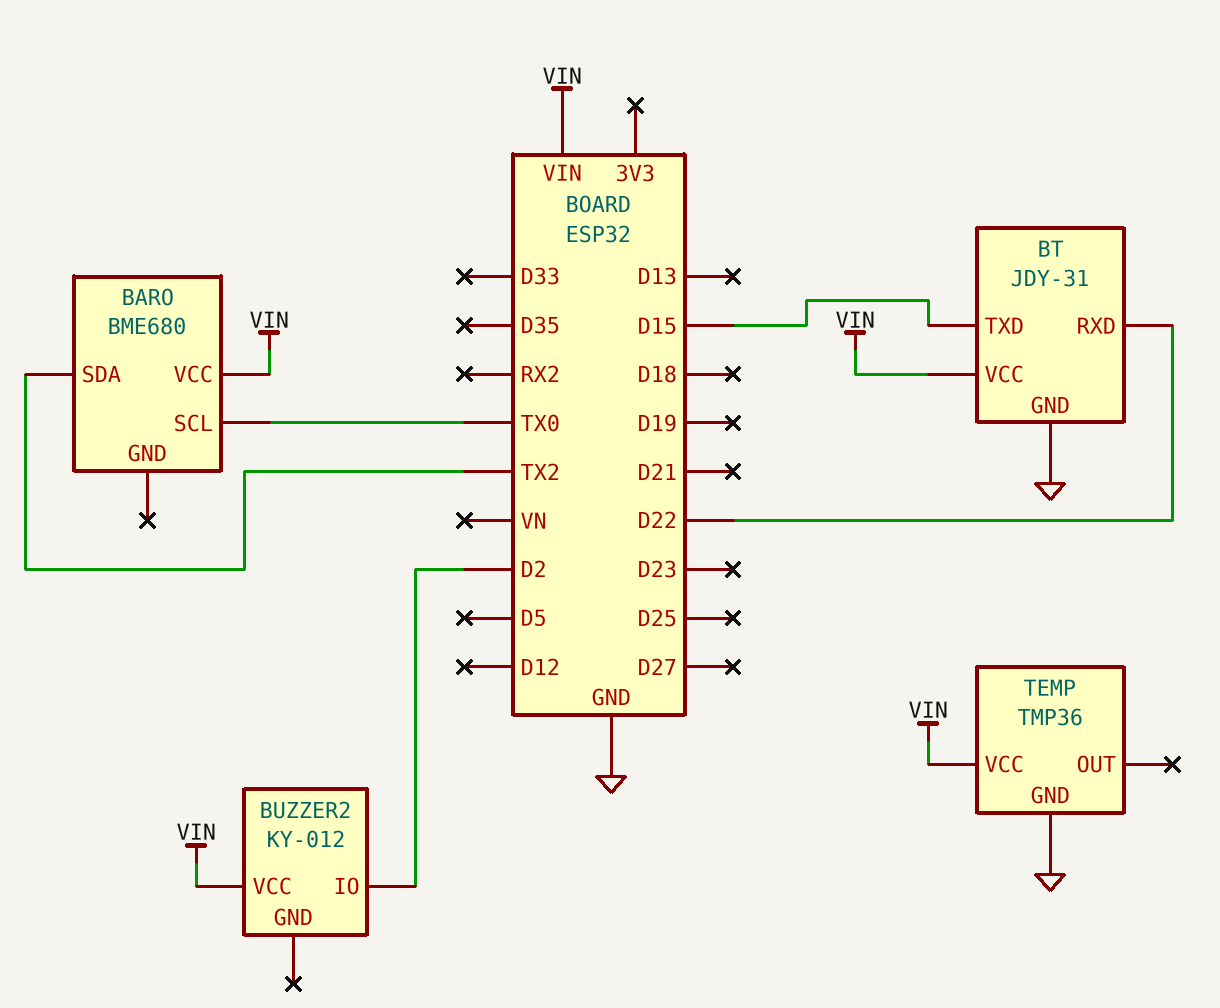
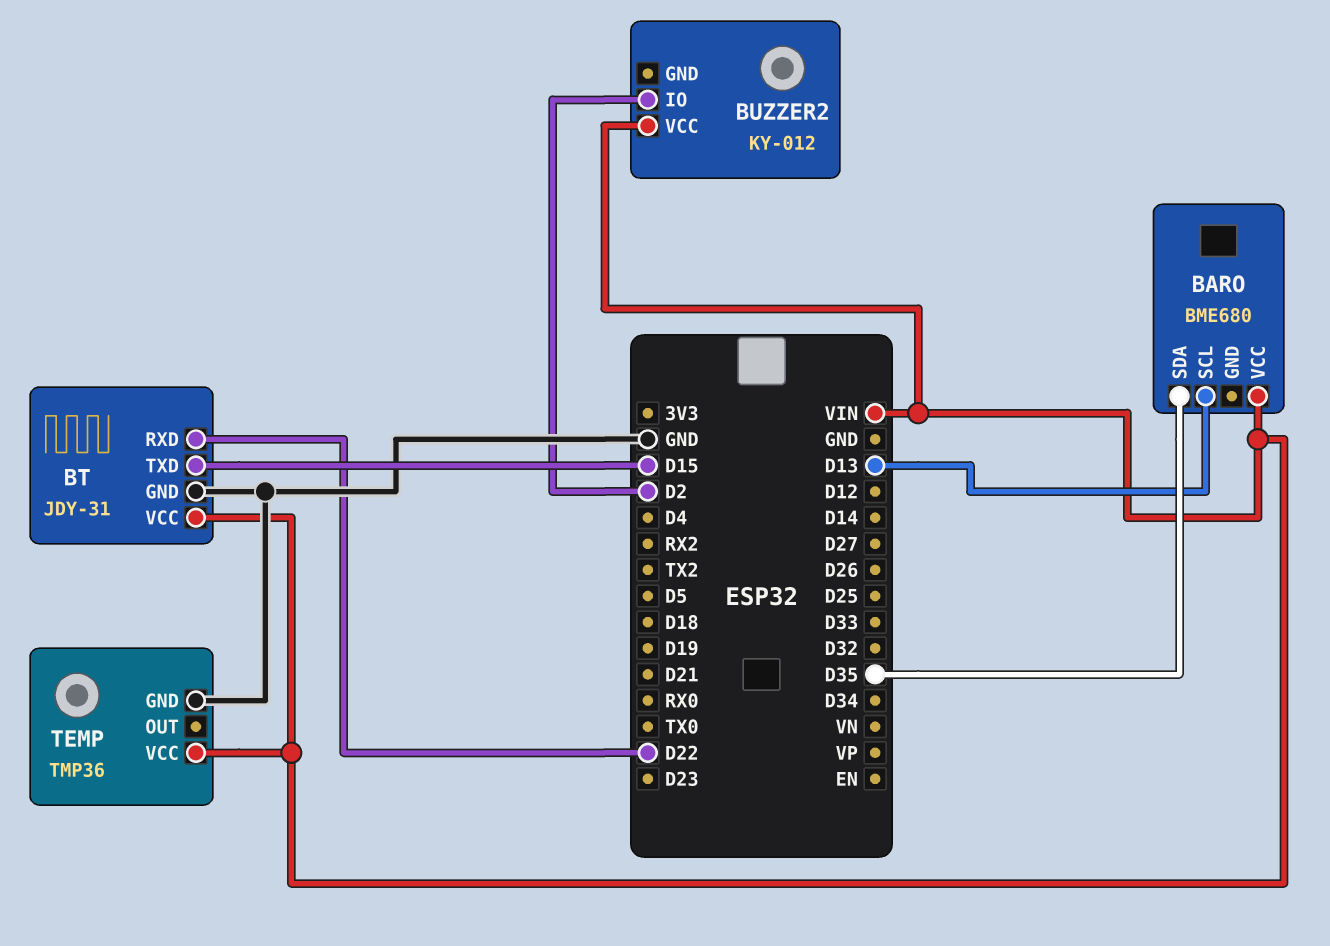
BARO pin SCL: TX0 -> D13
BARO pin SDA: TX2 -> D35

